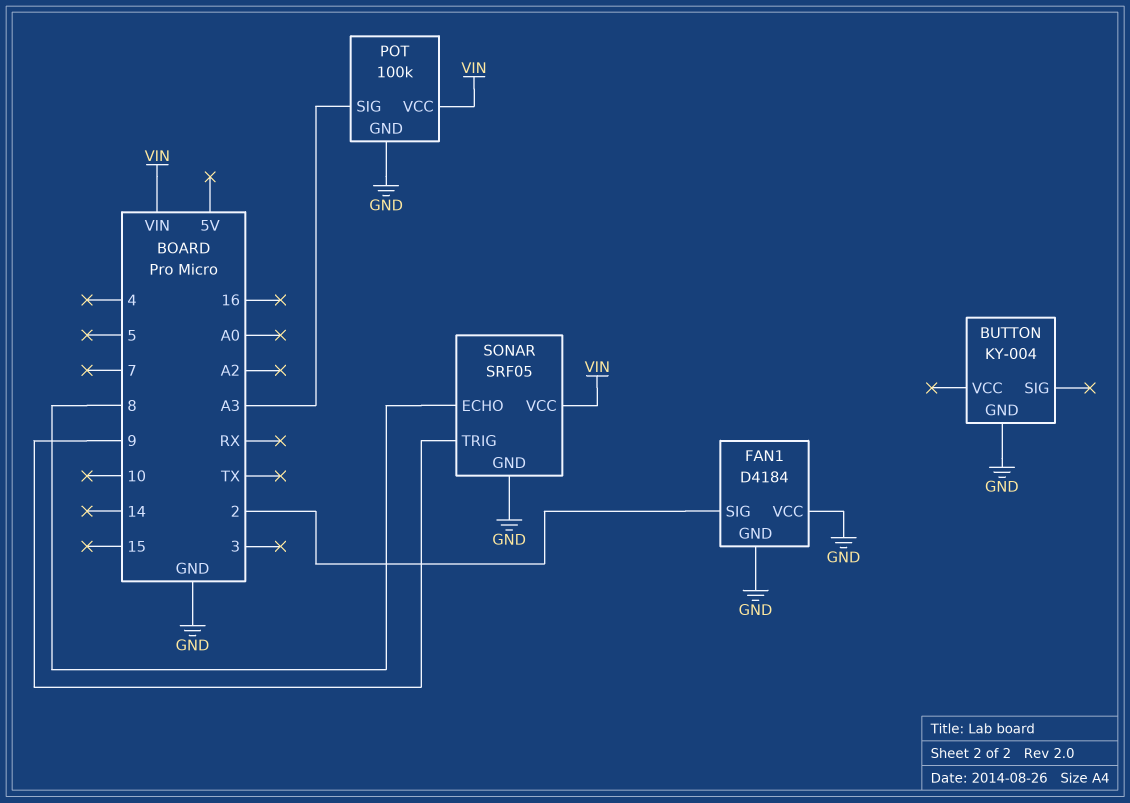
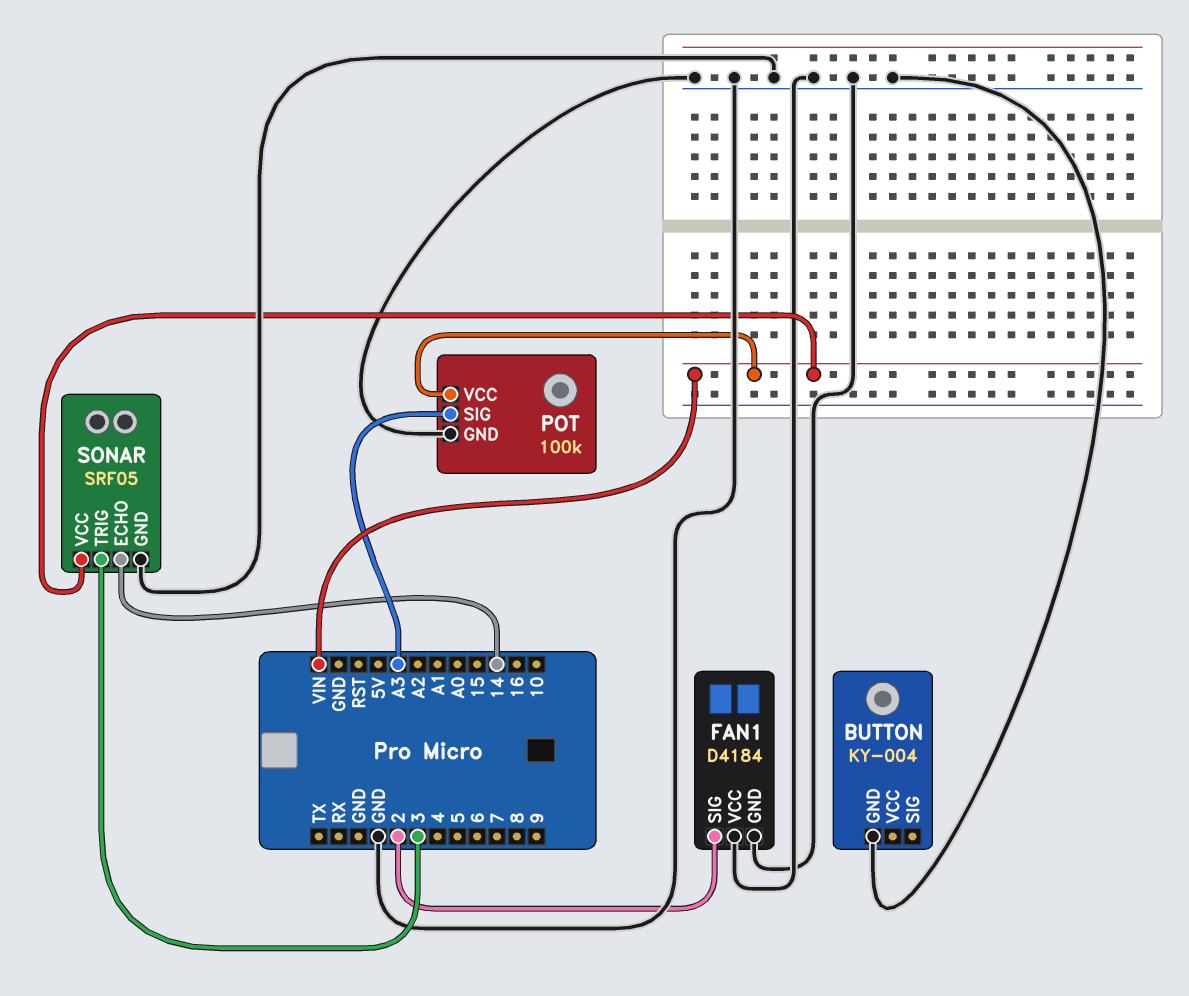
SONAR pin ECHO: 8 -> 14
SONAR pin TRIG: 9 -> 3

